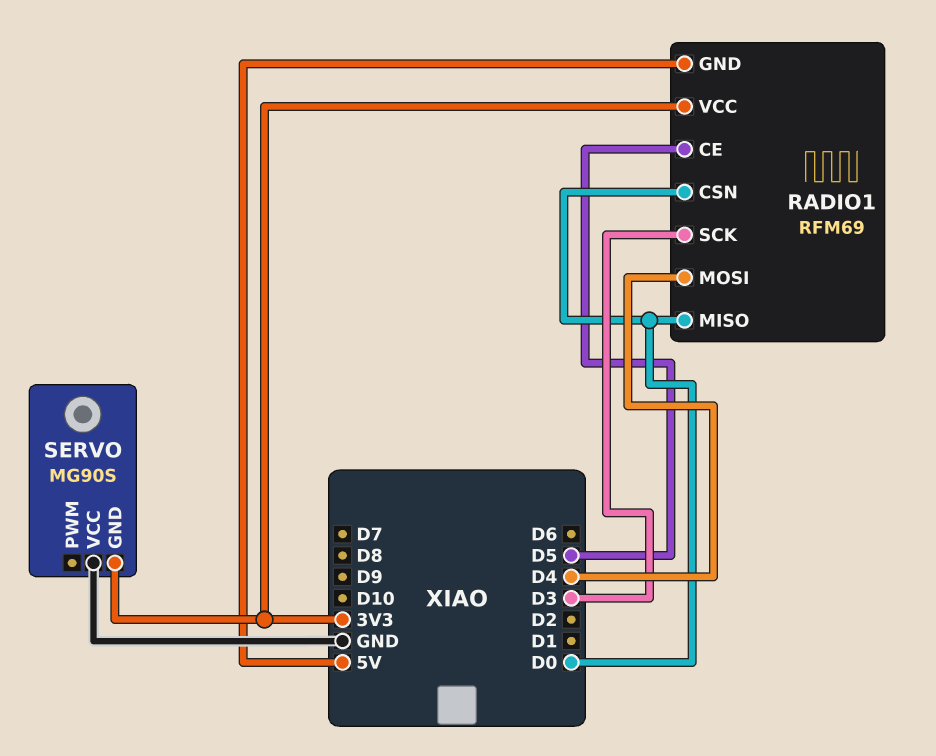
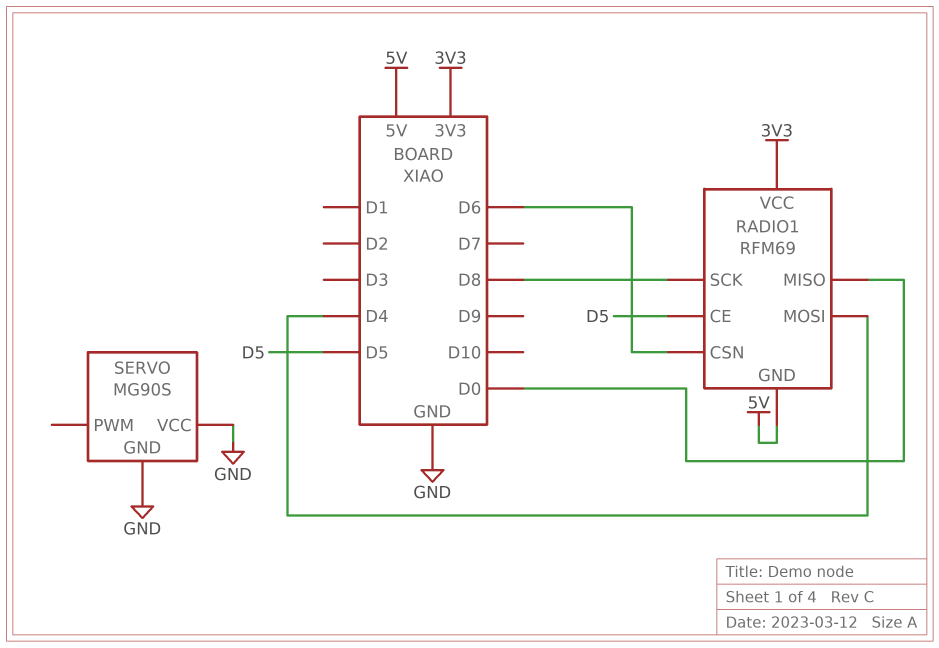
RADIO1 pin CSN: D0 -> D6
RADIO1 pin SCK: D3 -> D8
SERVO pin GND: 3V3 -> GND

